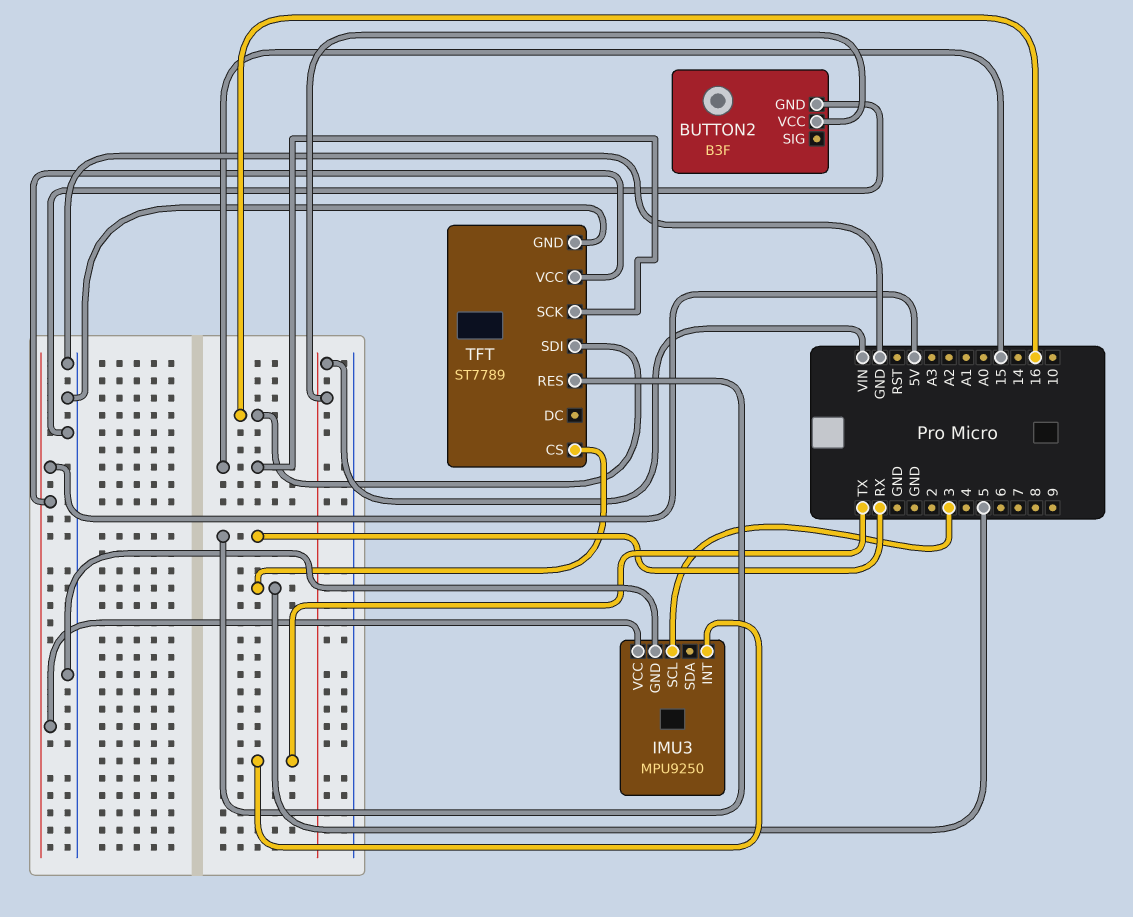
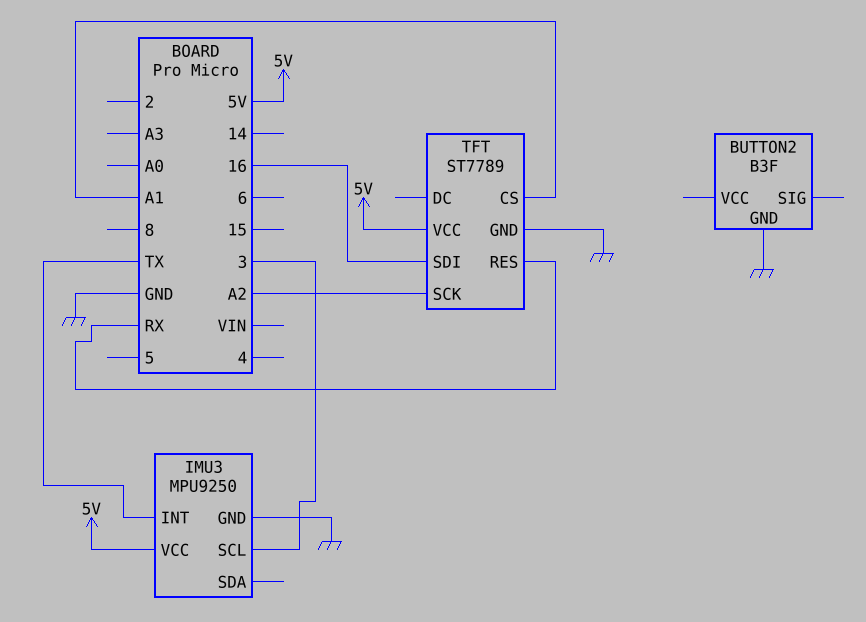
BUTTON2 pin VCC: VIN -> none
TFT pin CS: 5 -> A1
TFT pin SCK: 15 -> A2

